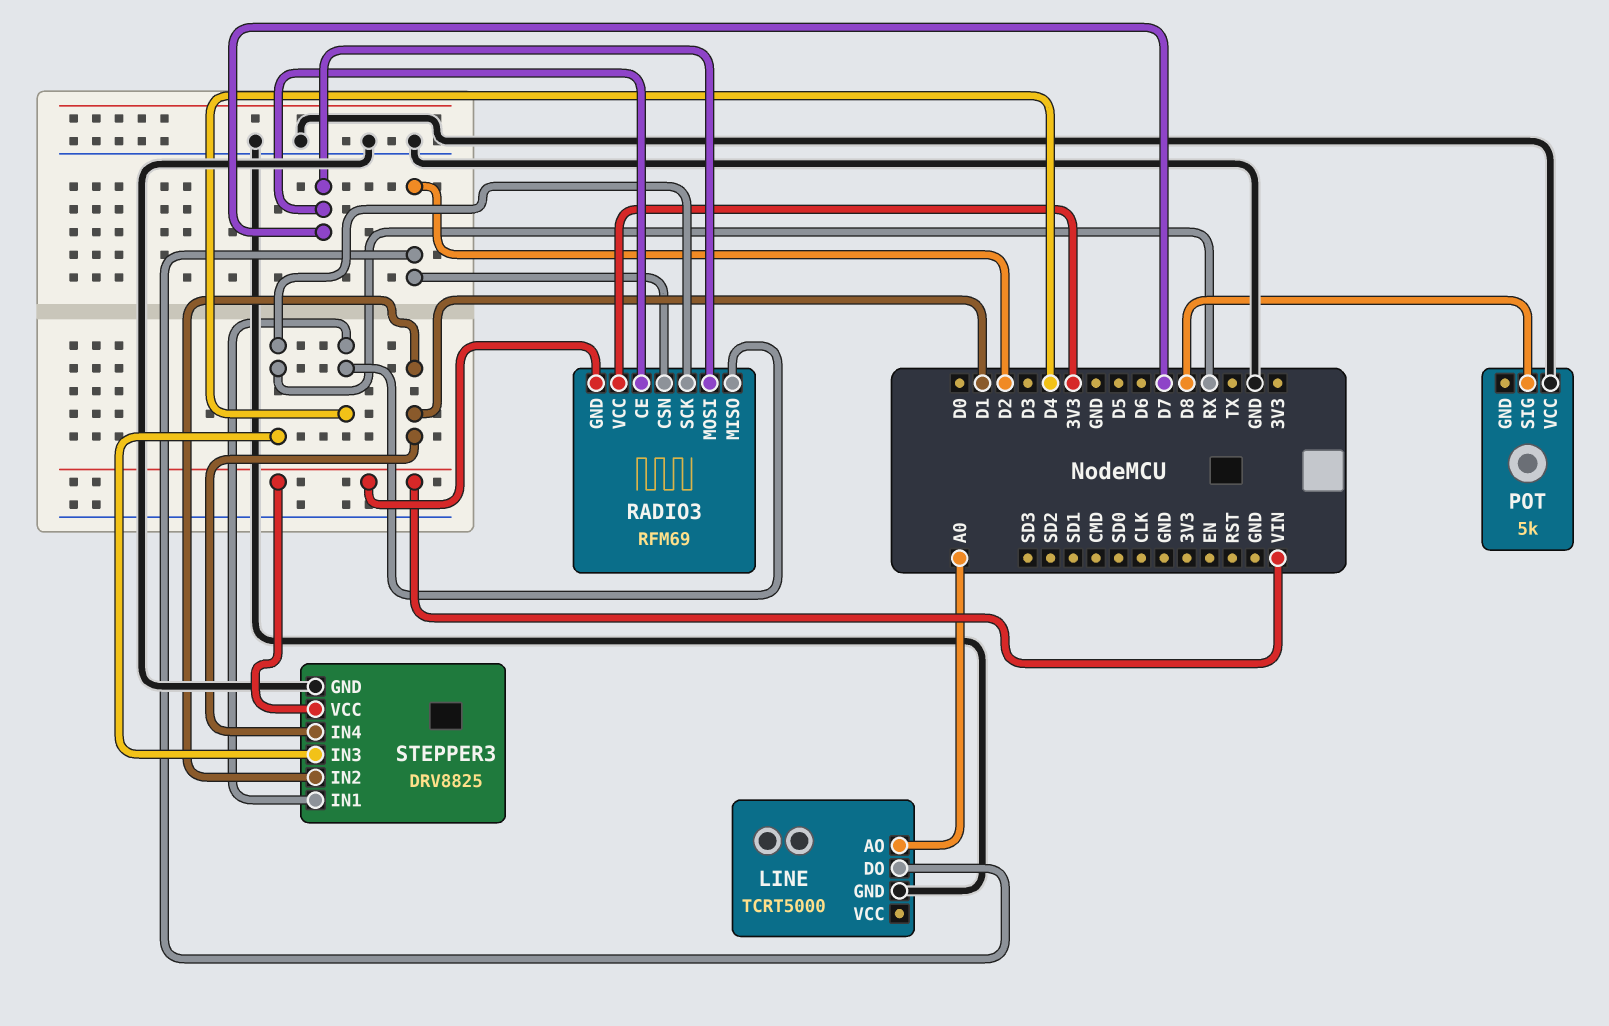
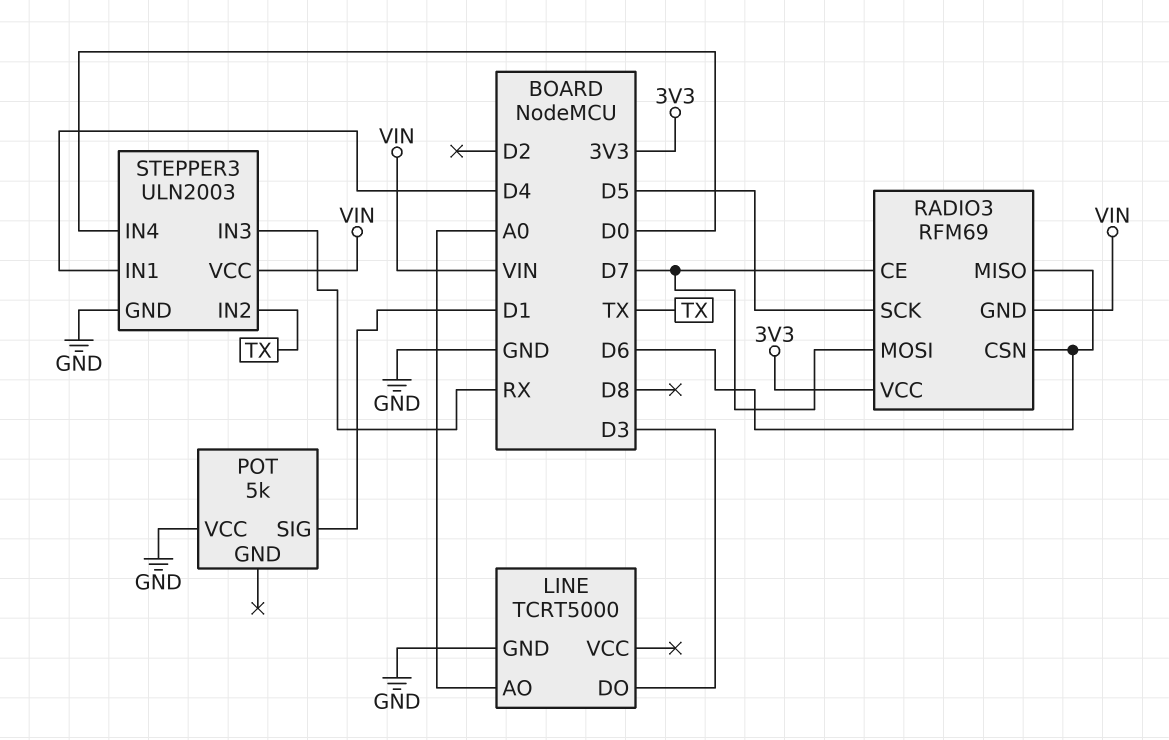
LINE pin DO: D2 -> D3
POT pin SIG: D8 -> D1
RADIO3 pin CSN: D2 -> D6
RADIO3 pin MISO: D4 -> D6
RADIO3 pin SCK: RX -> D5
STEPPER3: DRV8825 -> ULN2003
STEPPER3 pin IN2: D1 -> TX
STEPPER3 pin IN4: D1 -> D0

